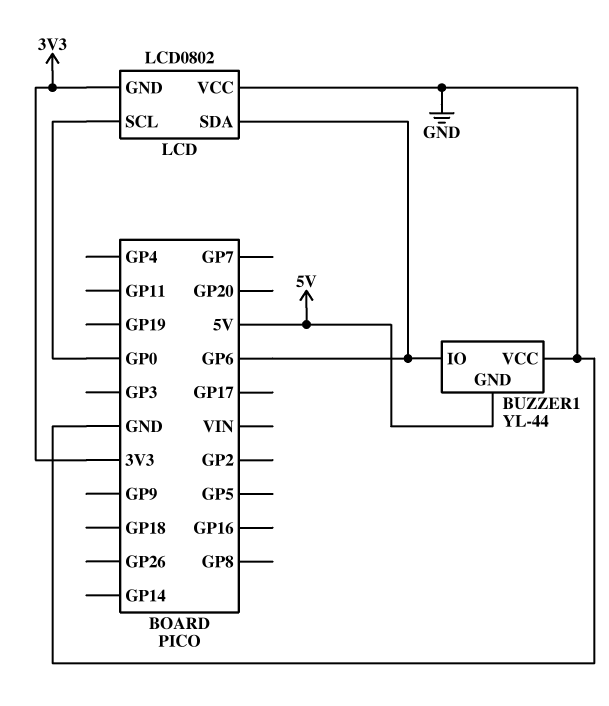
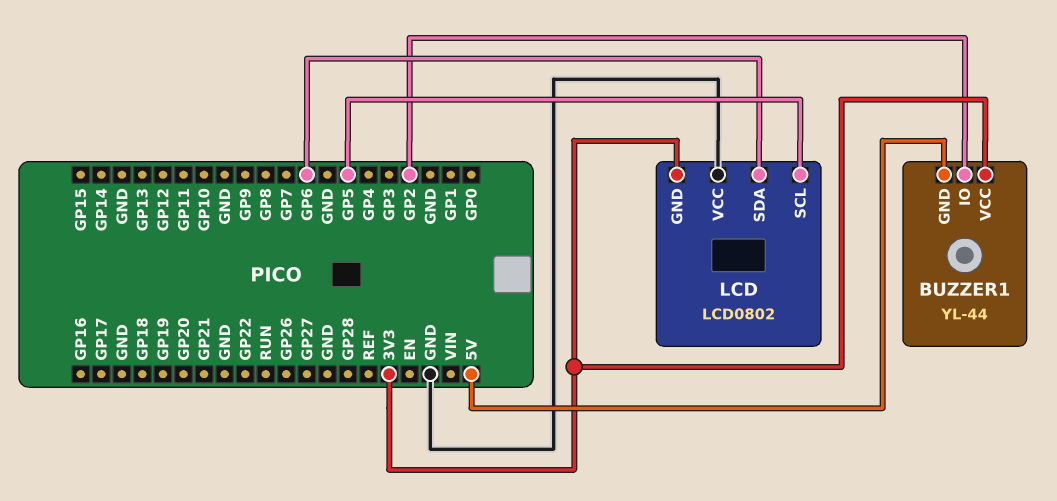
BUZZER1 pin IO: GP6 -> GP2
BUZZER1 pin VCC: GND -> 3V3
LCD pin SCL: GP0 -> GP5

